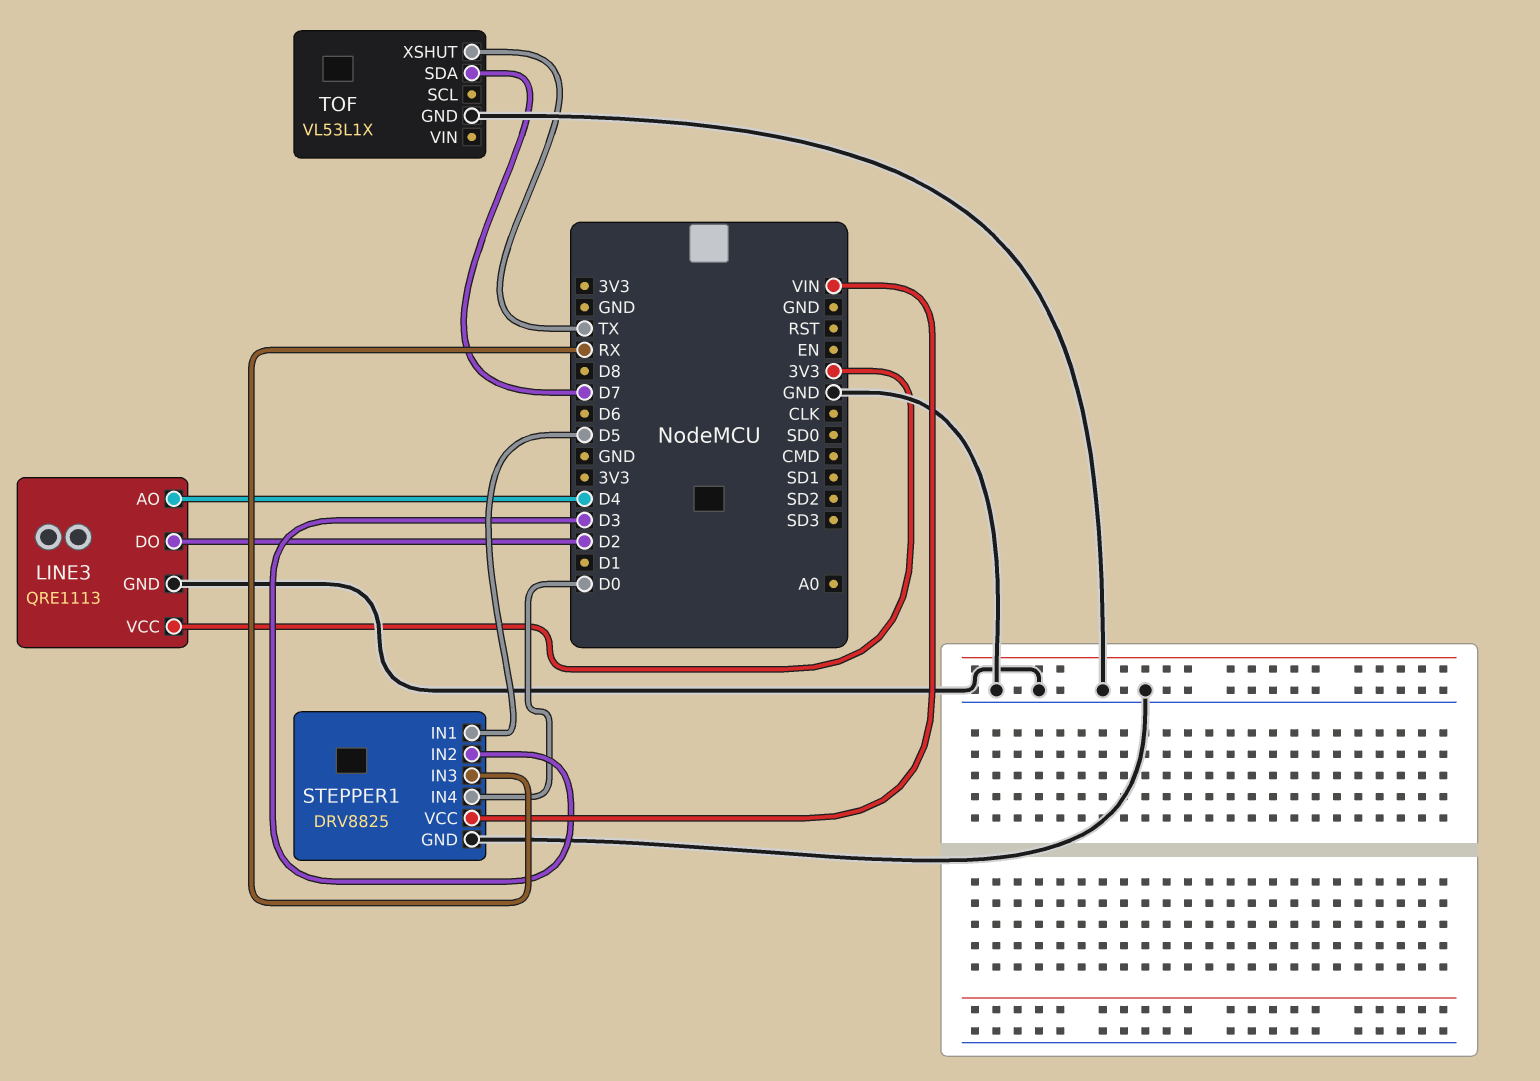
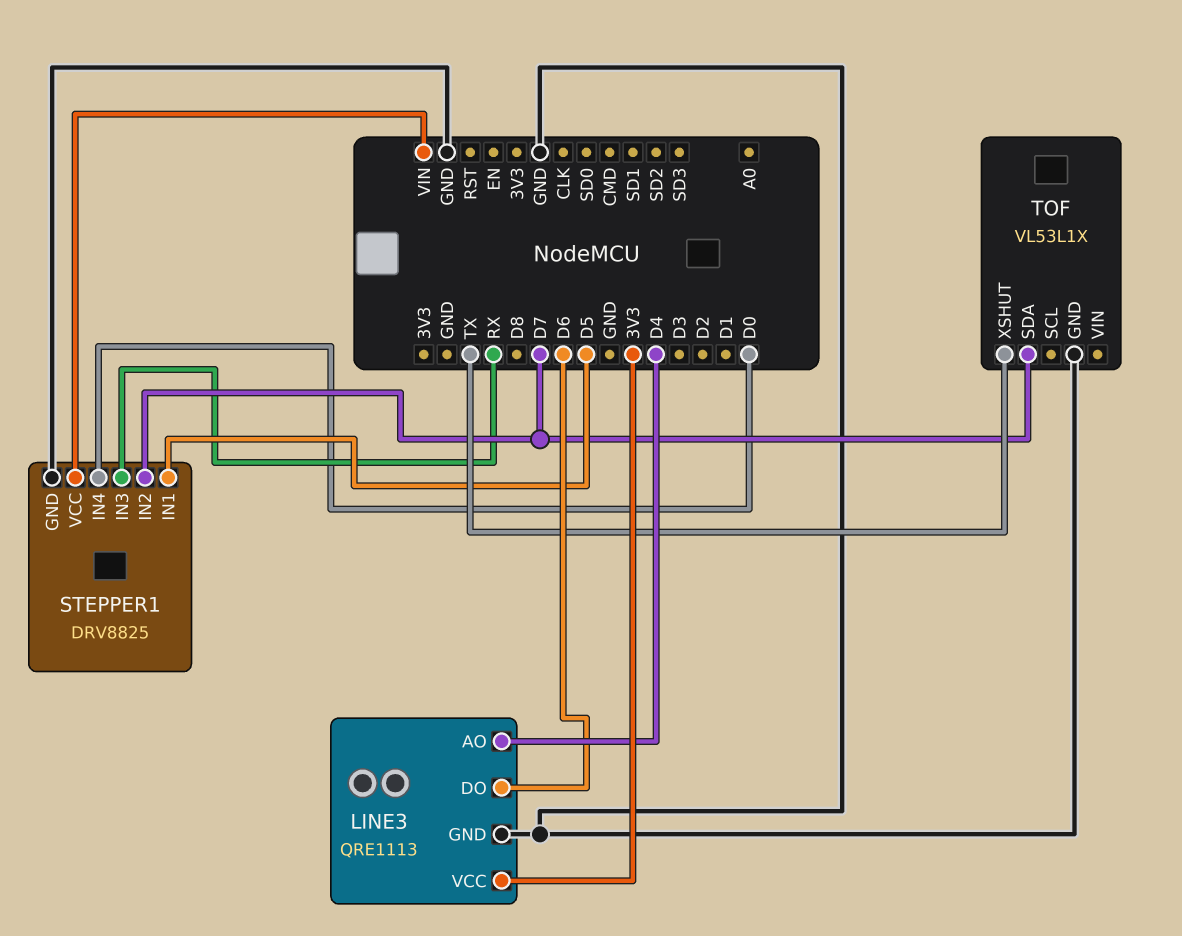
LINE3 pin DO: D2 -> D6
STEPPER1 pin IN2: D3 -> D7

